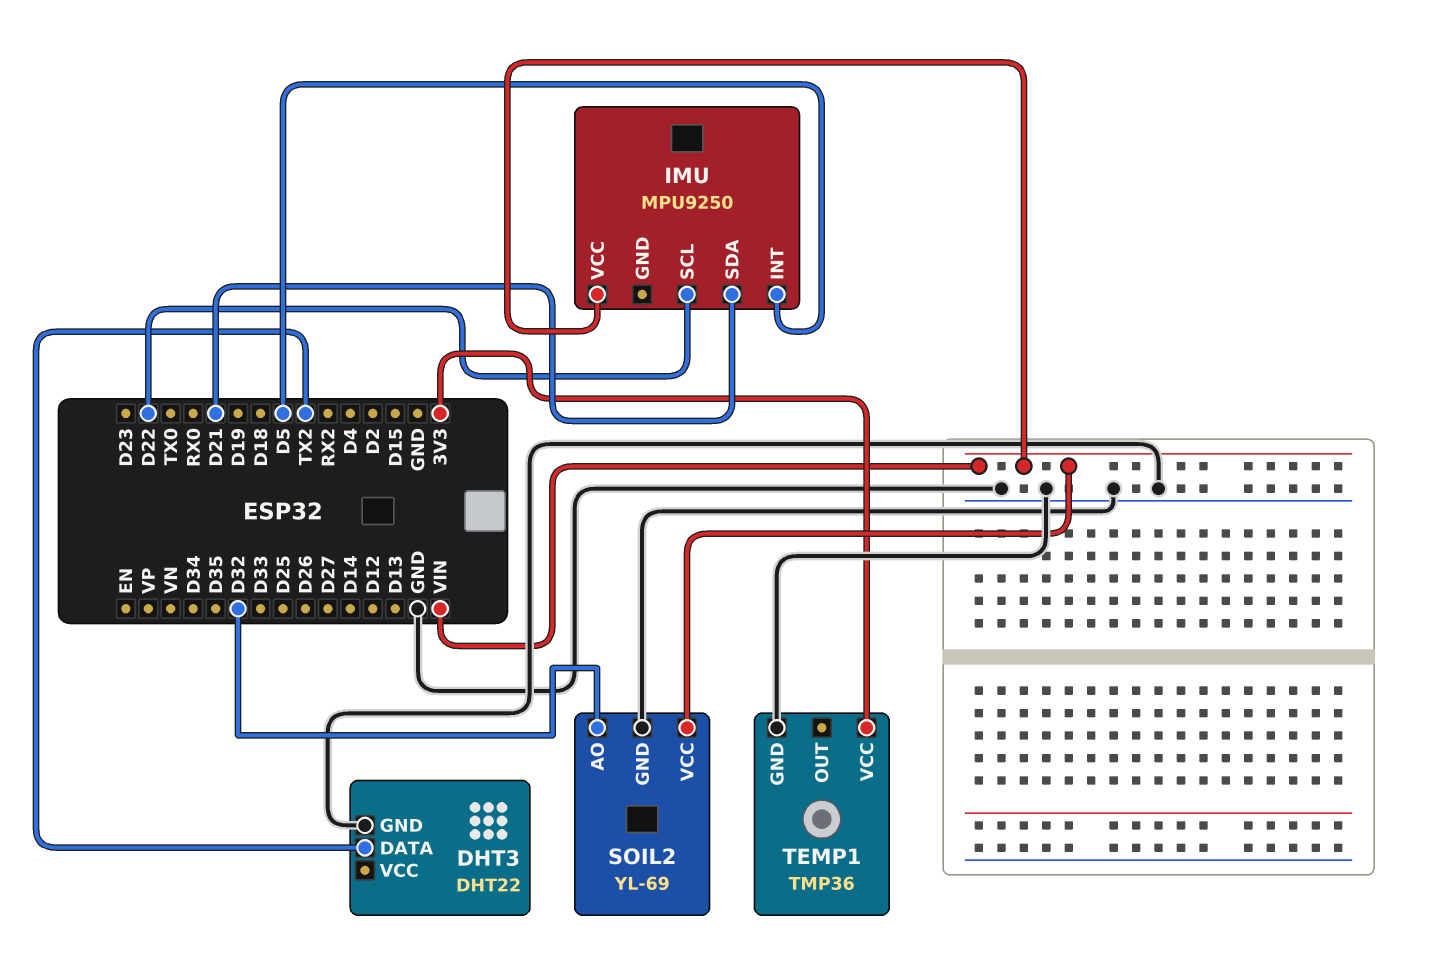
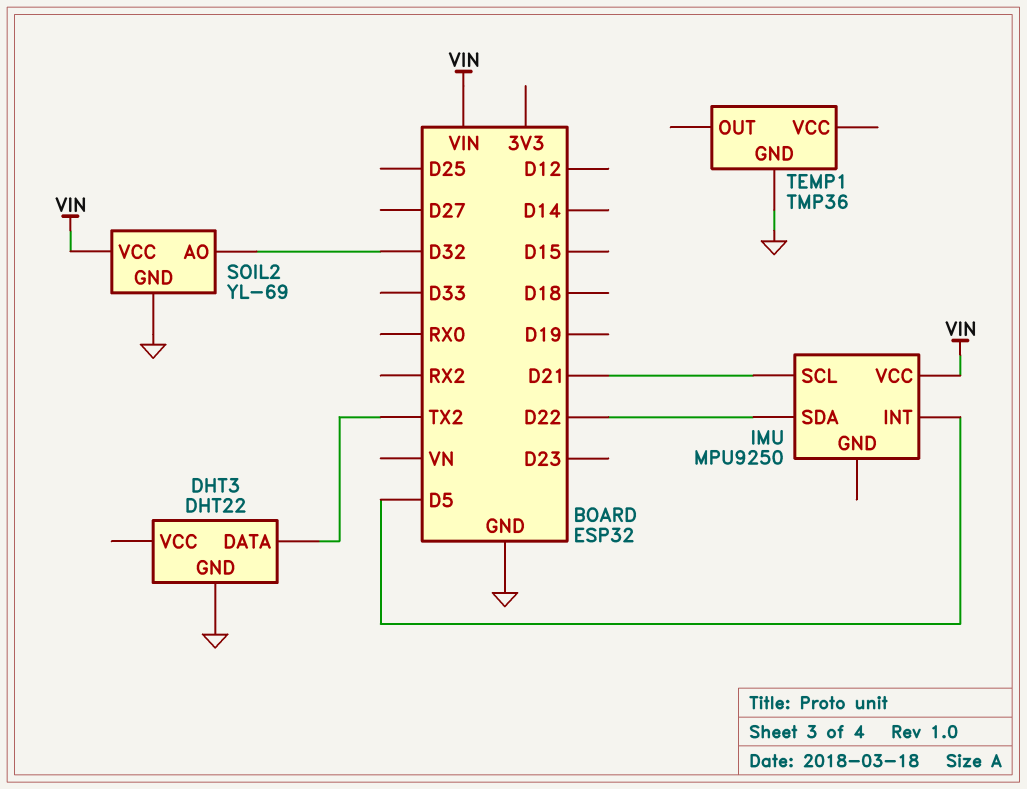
IMU pin SCL: D22 -> D21
IMU pin SDA: D21 -> D22
TEMP1 pin VCC: 3V3 -> none

